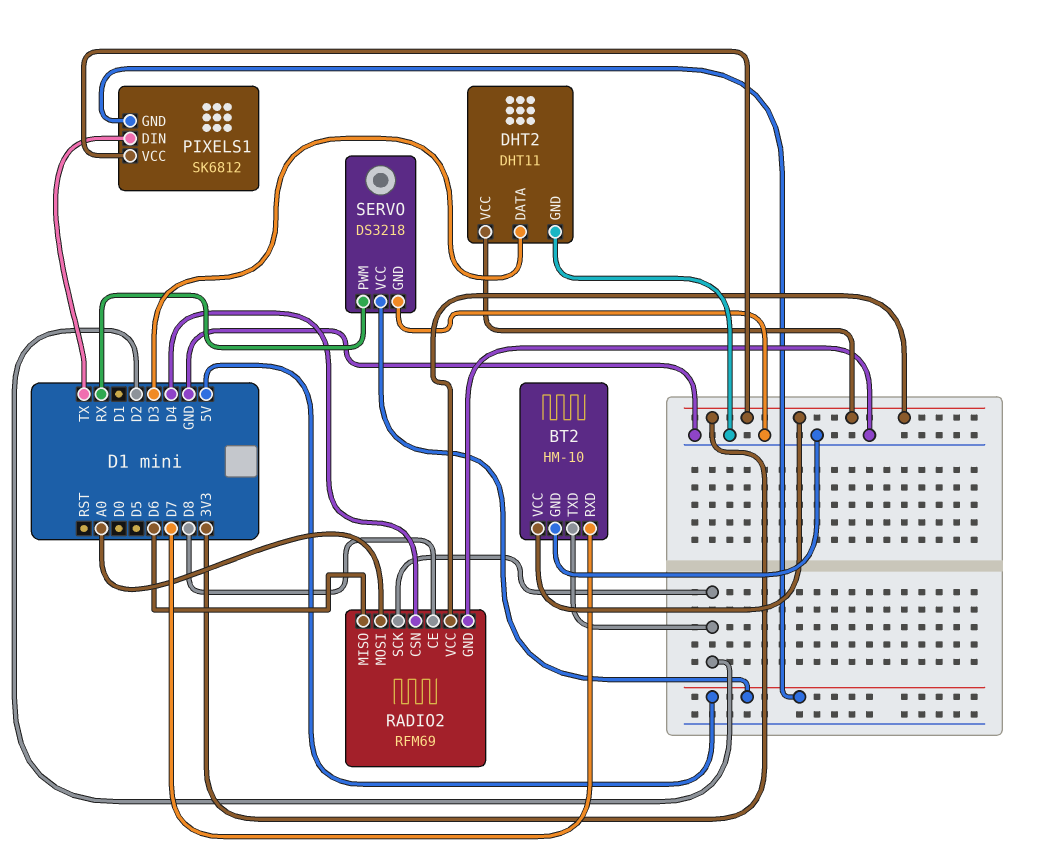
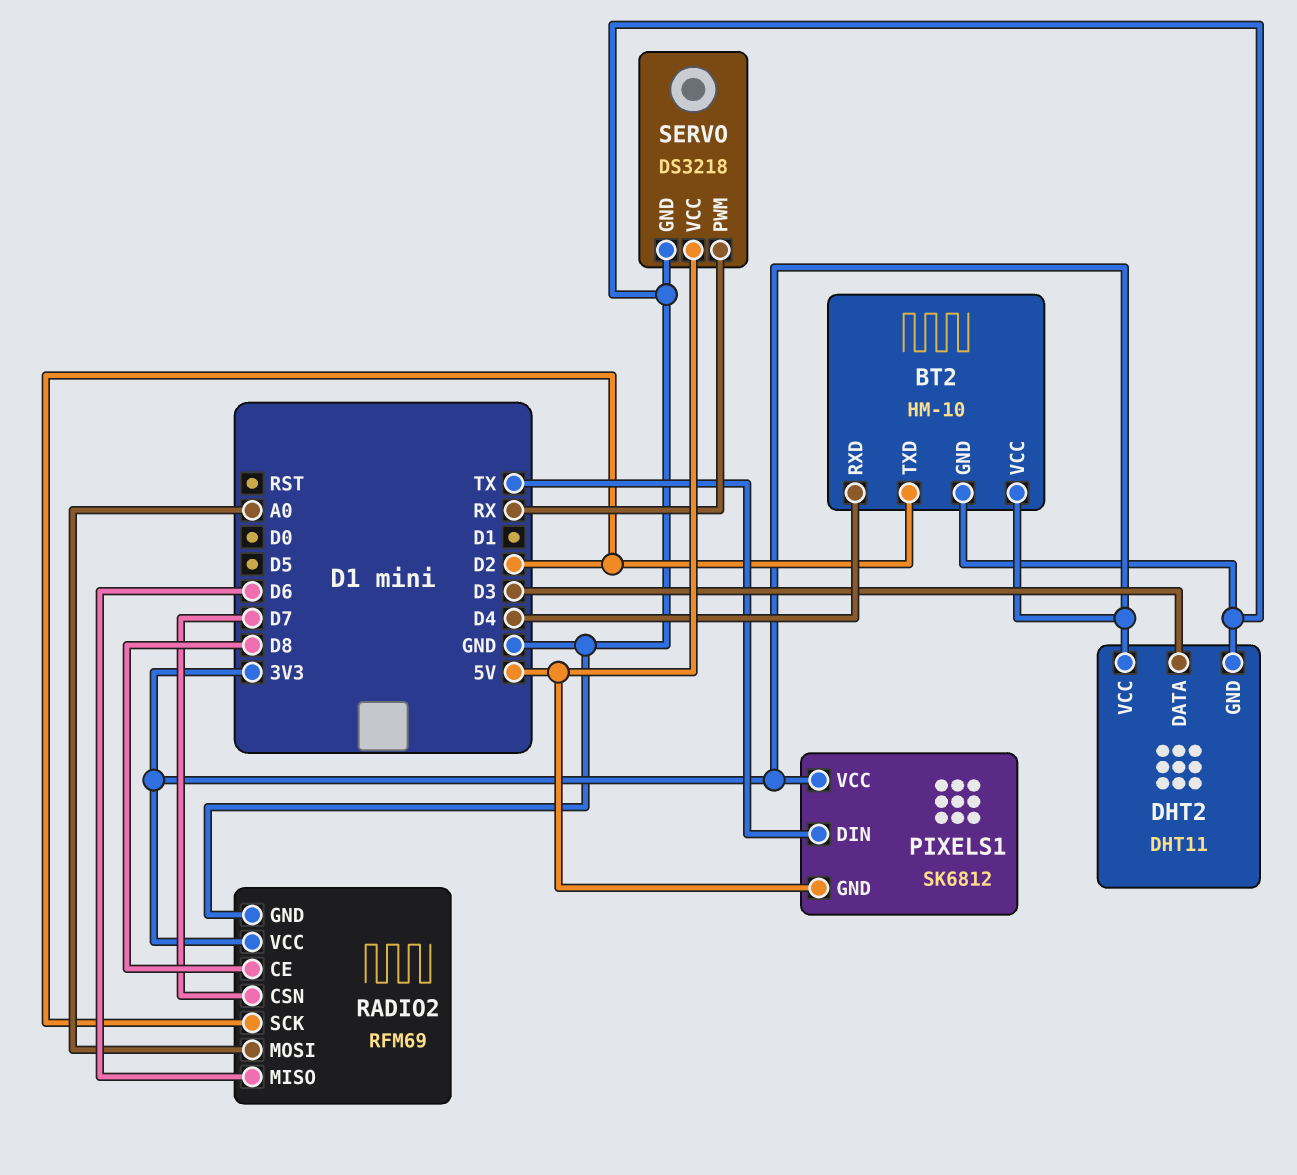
BT2 pin RXD: D7 -> D4
RADIO2 pin CSN: D4 -> D7

